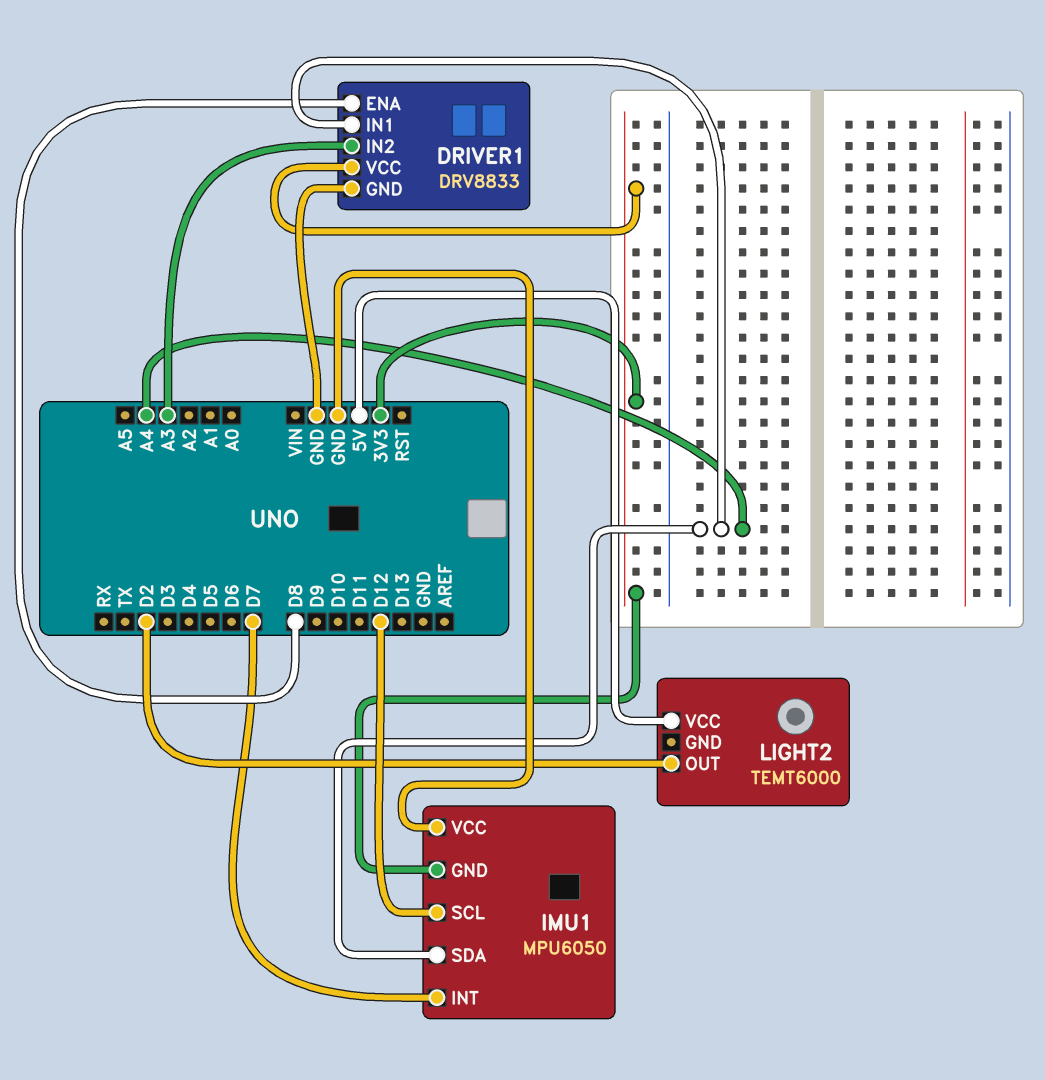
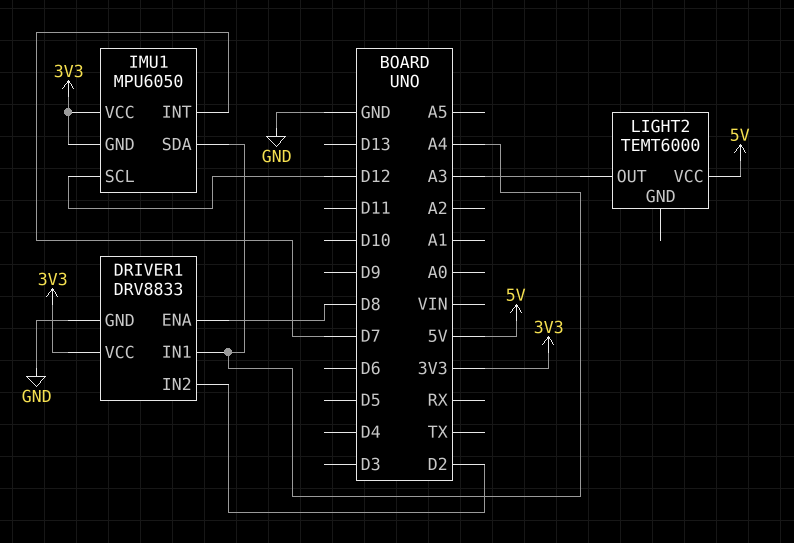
DRIVER1 pin IN2: A3 -> D2
IMU1 pin VCC: GND -> 3V3
LIGHT2 pin OUT: D2 -> A3

